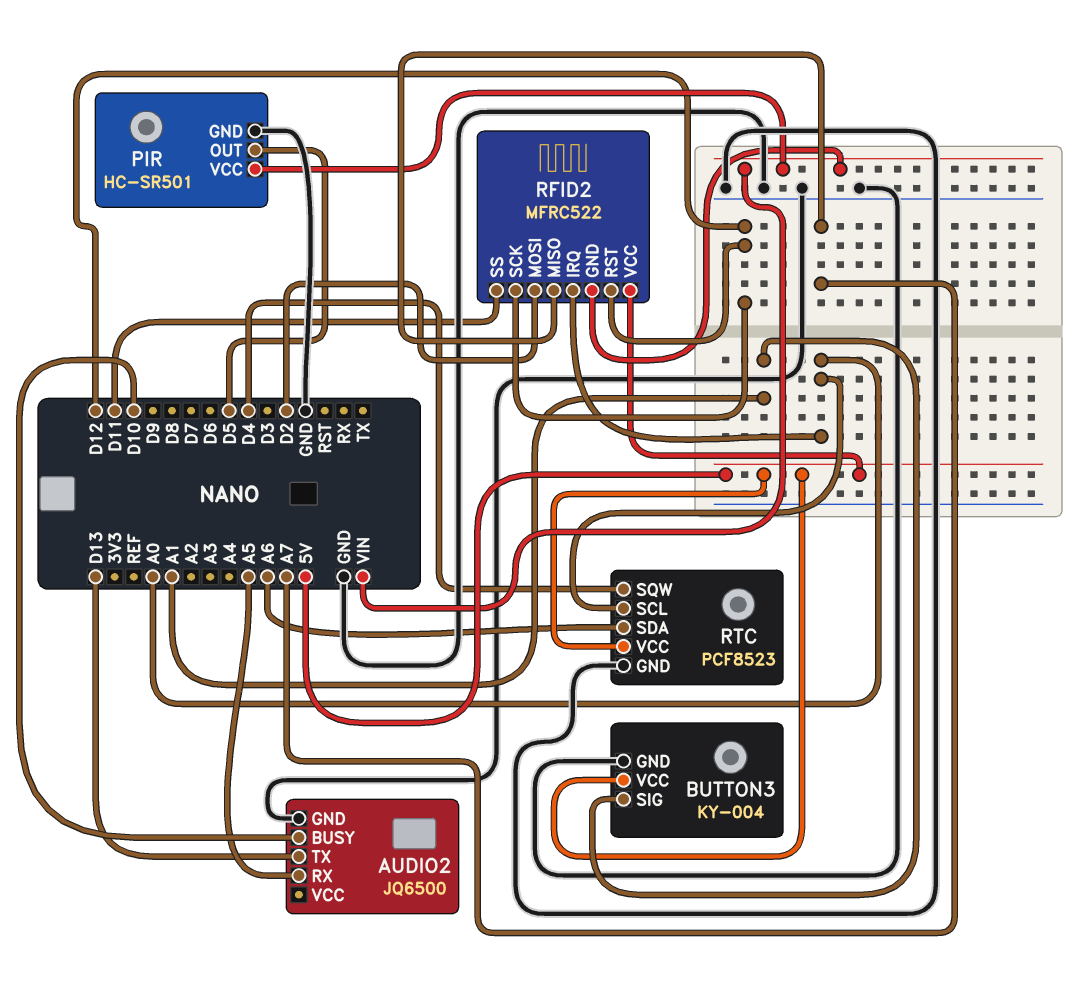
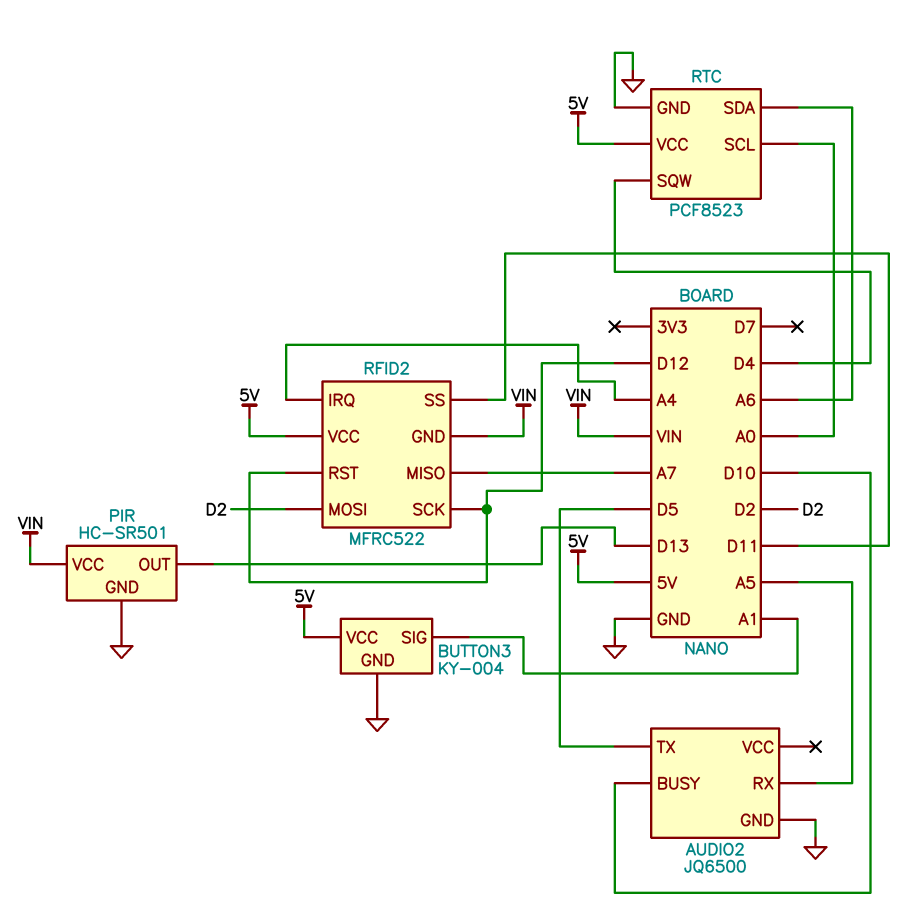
AUDIO2 pin TX: D13 -> D5
PIR pin OUT: D5 -> D13
RFID2 pin IRQ: A0 -> A4

